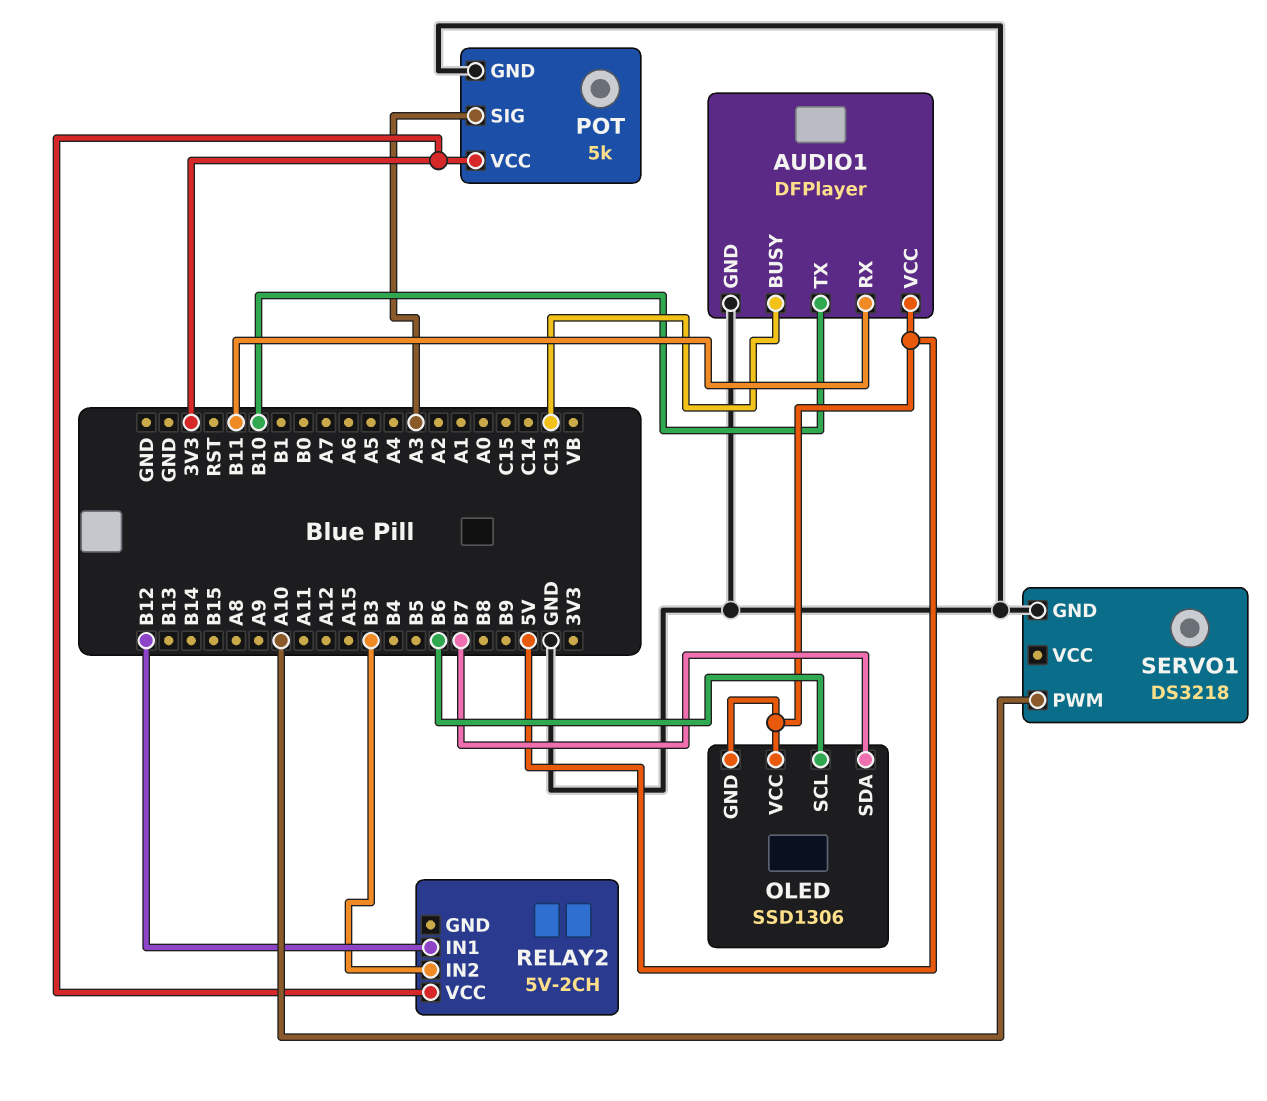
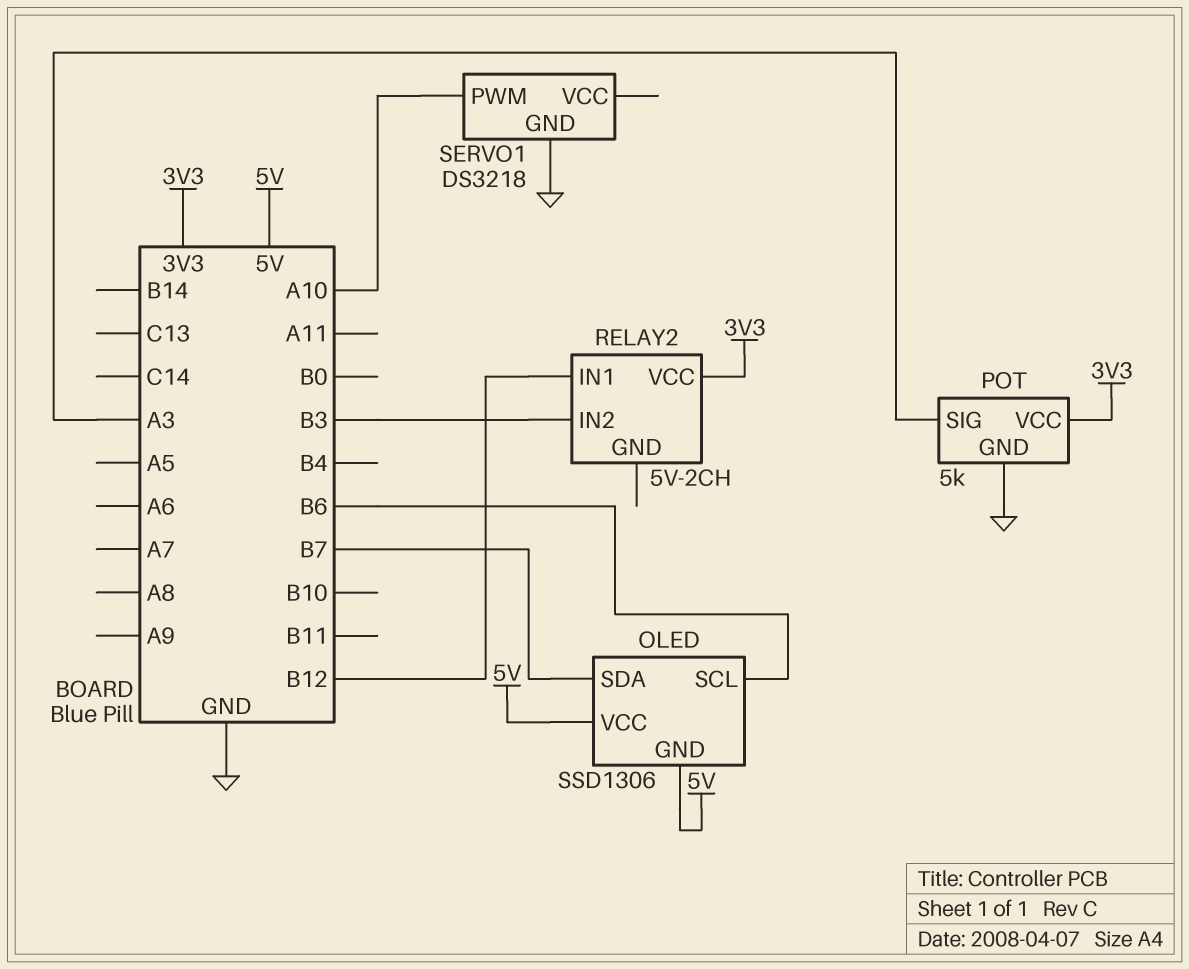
AUDIO1: DFPlayer -> none
AUDIO1 pin BUSY: C13 -> none
AUDIO1 pin GND: GND -> none
AUDIO1 pin RX: B11 -> none
AUDIO1 pin TX: B10 -> none
AUDIO1 pin VCC: 5V -> none

